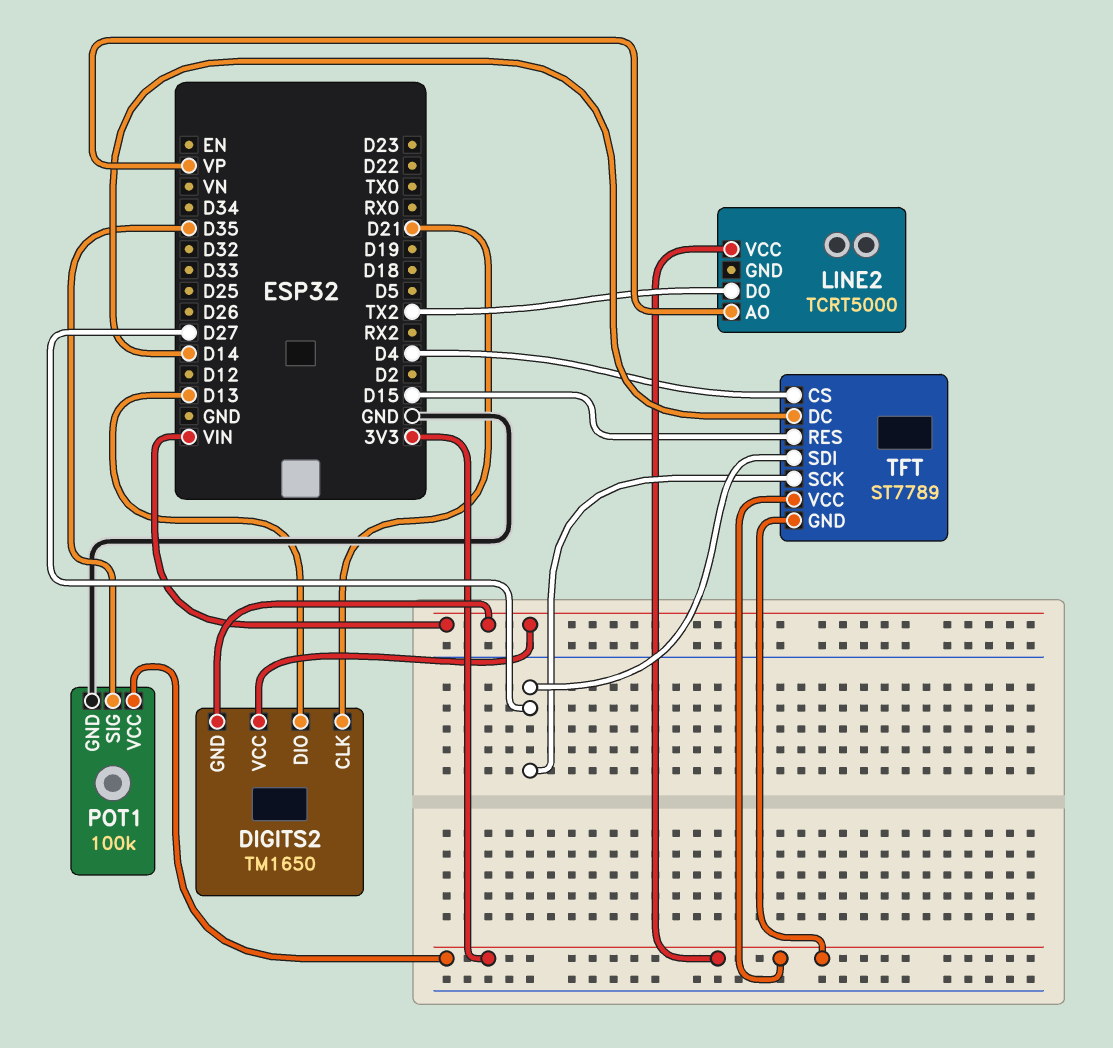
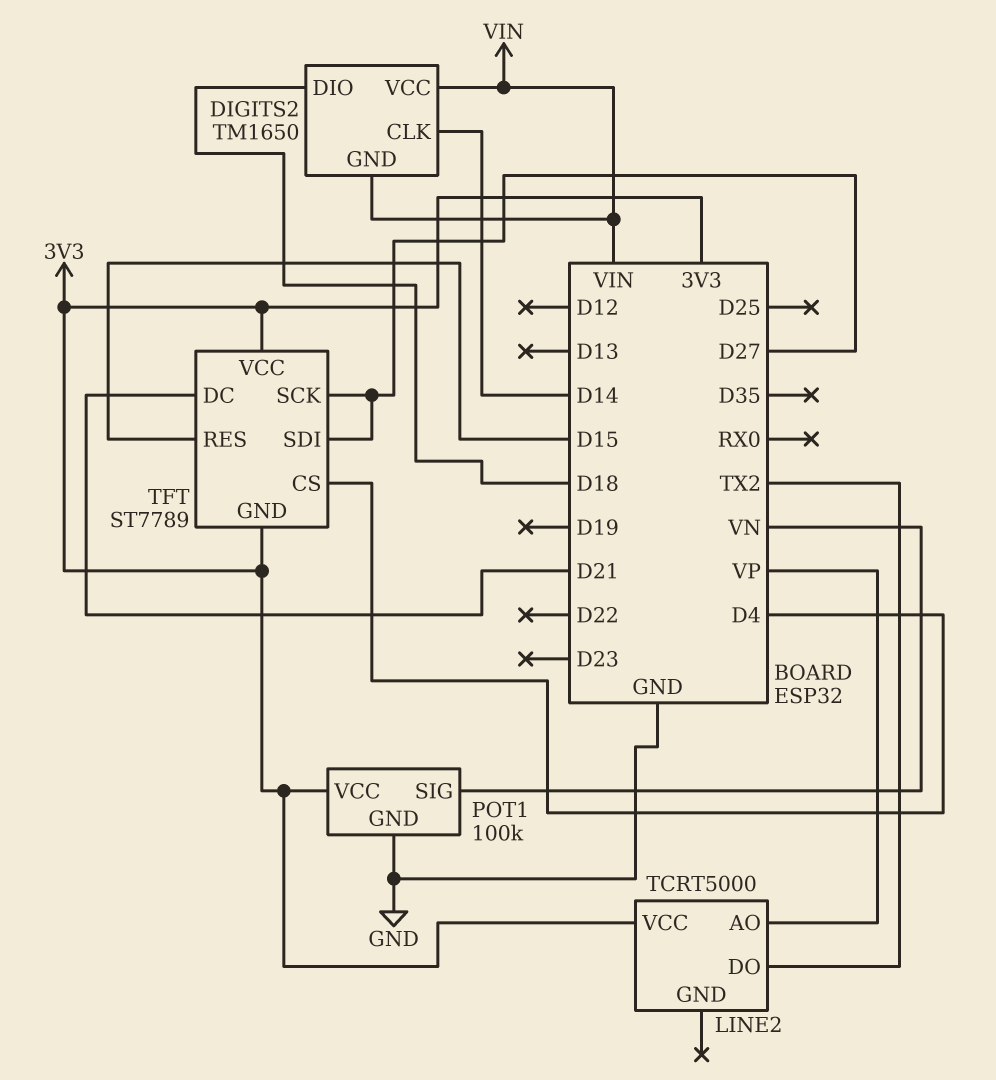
DIGITS2 pin CLK: D21 -> D14
DIGITS2 pin DIO: D13 -> D18
POT1 pin SIG: D35 -> VN
TFT pin DC: D14 -> D21

